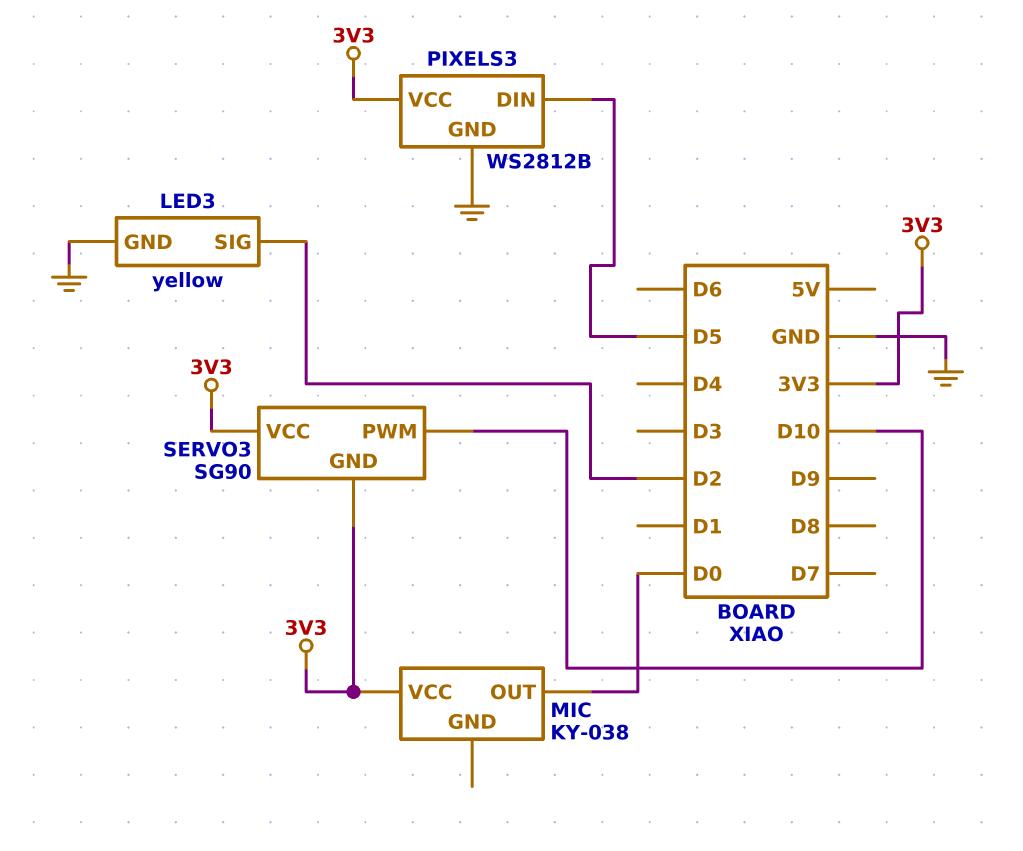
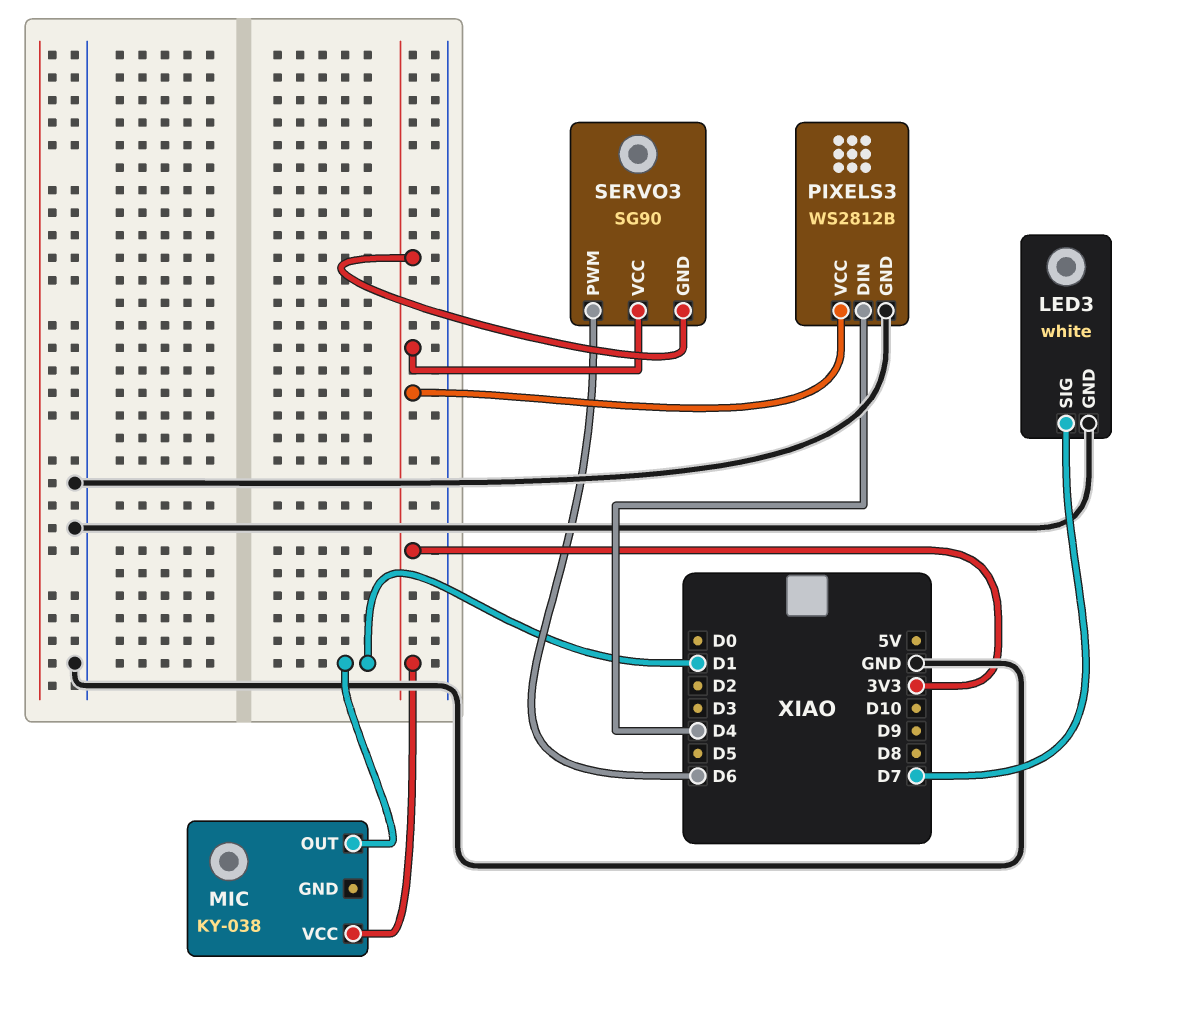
LED3: yellow -> white
LED3 pin SIG: D2 -> D7
MIC pin OUT: D0 -> D1
PIXELS3 pin DIN: D5 -> D4
SERVO3 pin PWM: D10 -> D6

